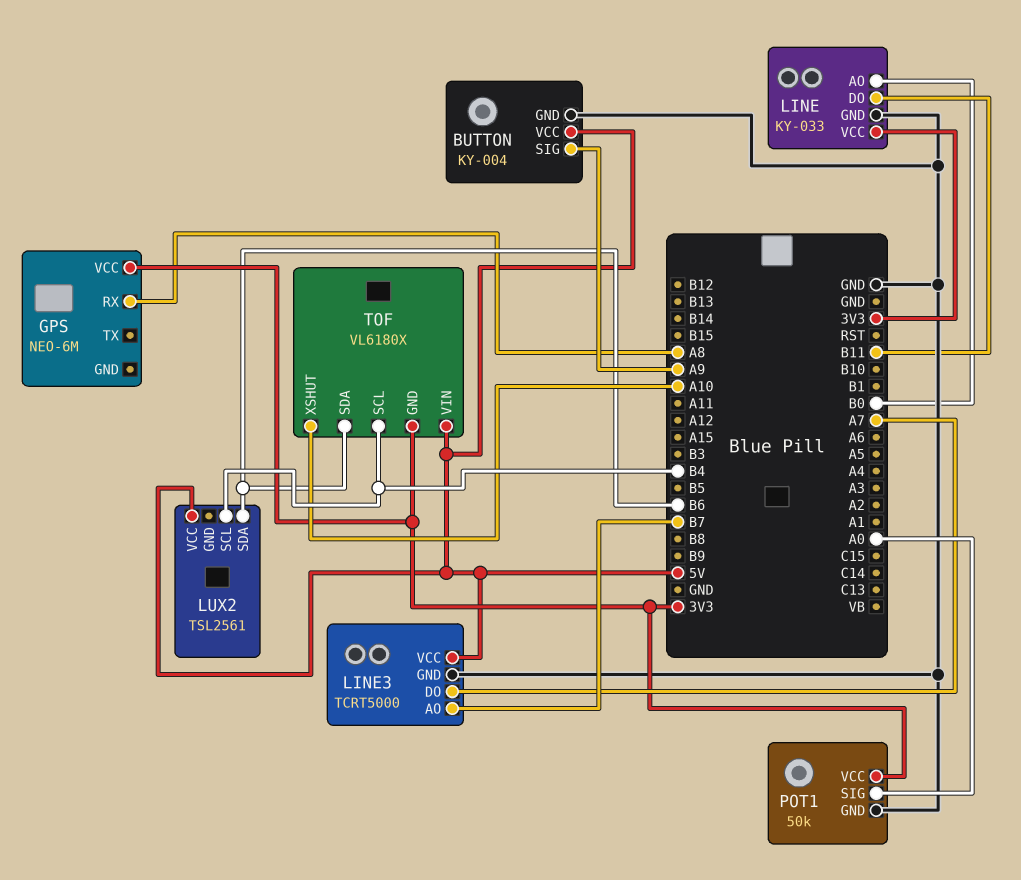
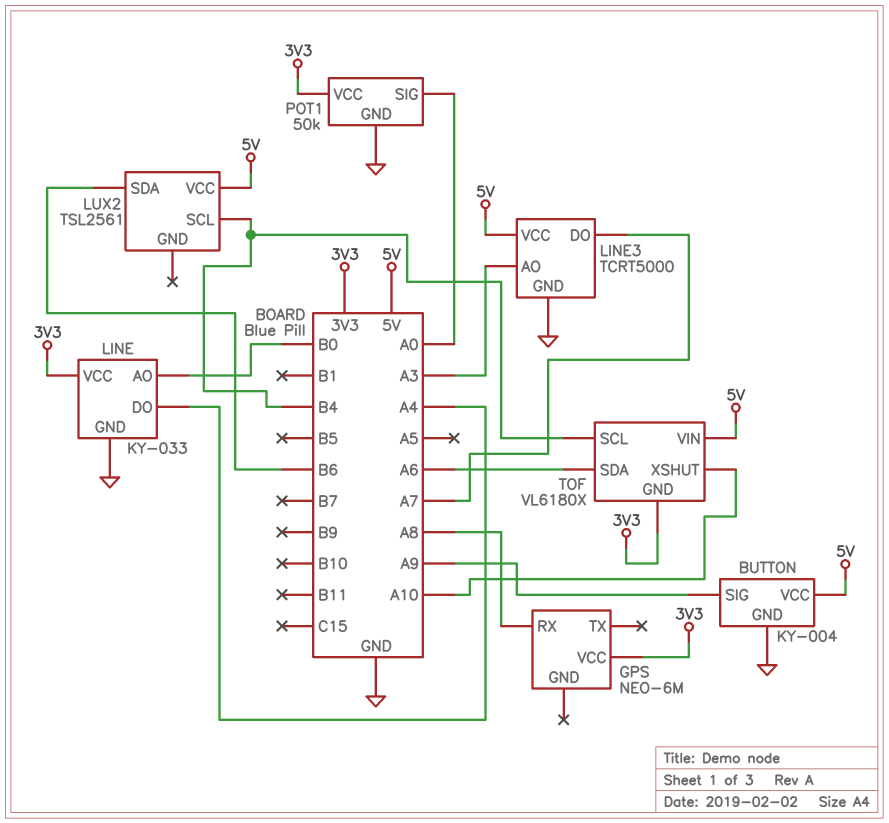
LINE pin DO: B11 -> A4
LINE3 pin AO: B7 -> A3
TOF pin SDA: B6 -> A6

